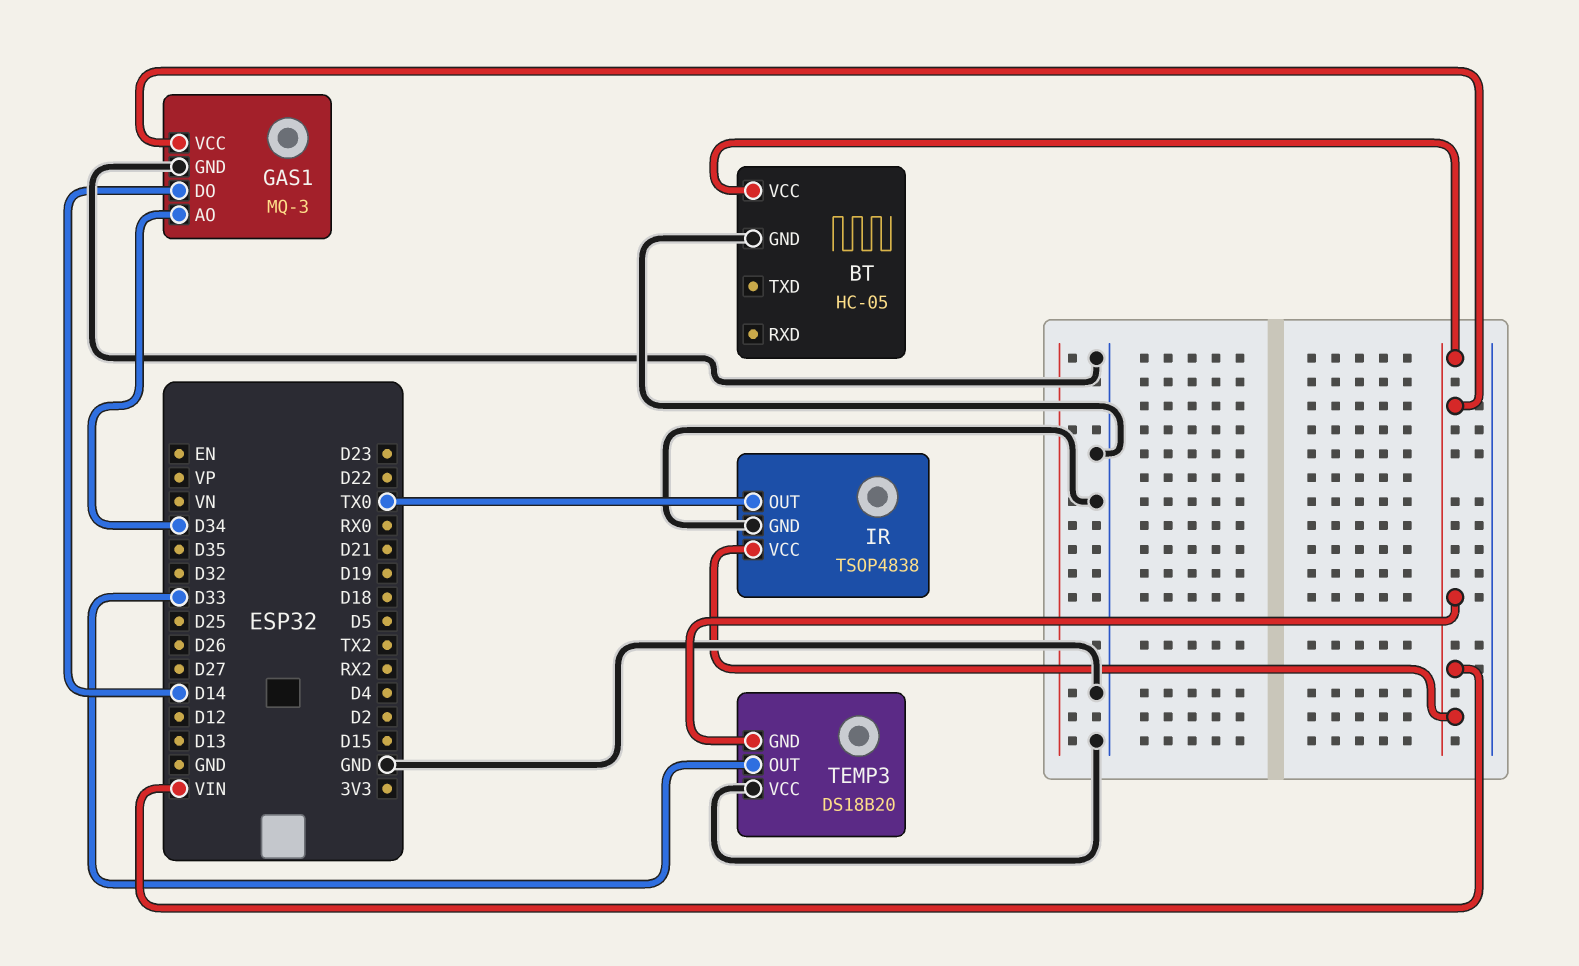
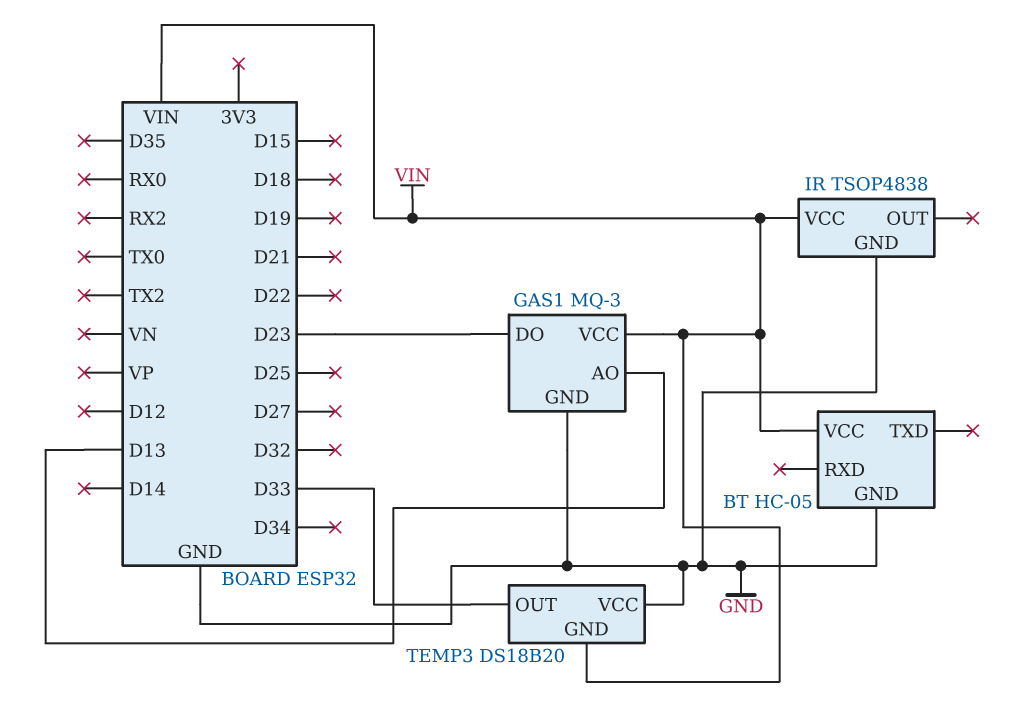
GAS1 pin AO: D34 -> D13
GAS1 pin DO: D14 -> D23
IR pin OUT: TX0 -> none

